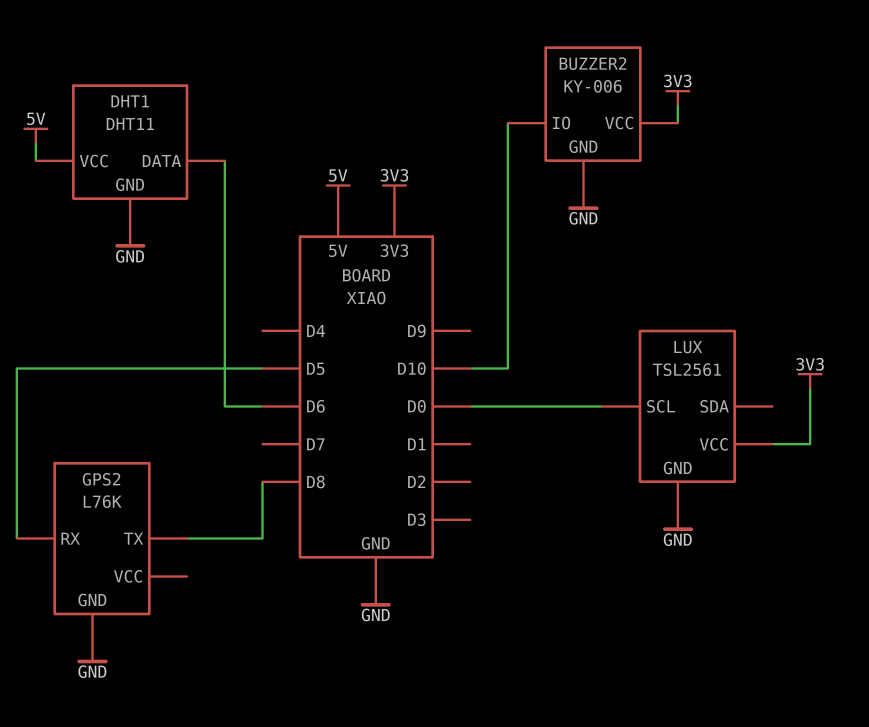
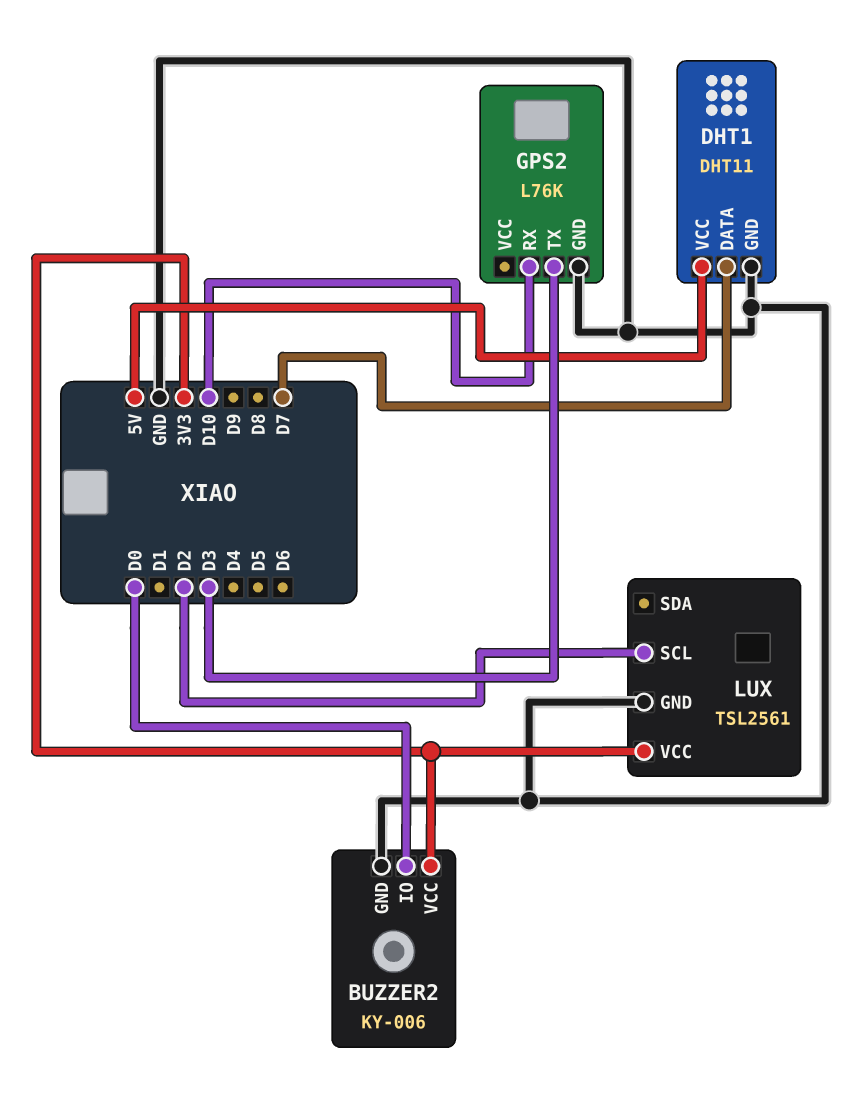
BUZZER2 pin IO: D10 -> D0
DHT1 pin DATA: D6 -> D7
GPS2 pin RX: D5 -> D10
GPS2 pin TX: D8 -> D3
LUX pin SCL: D0 -> D2

